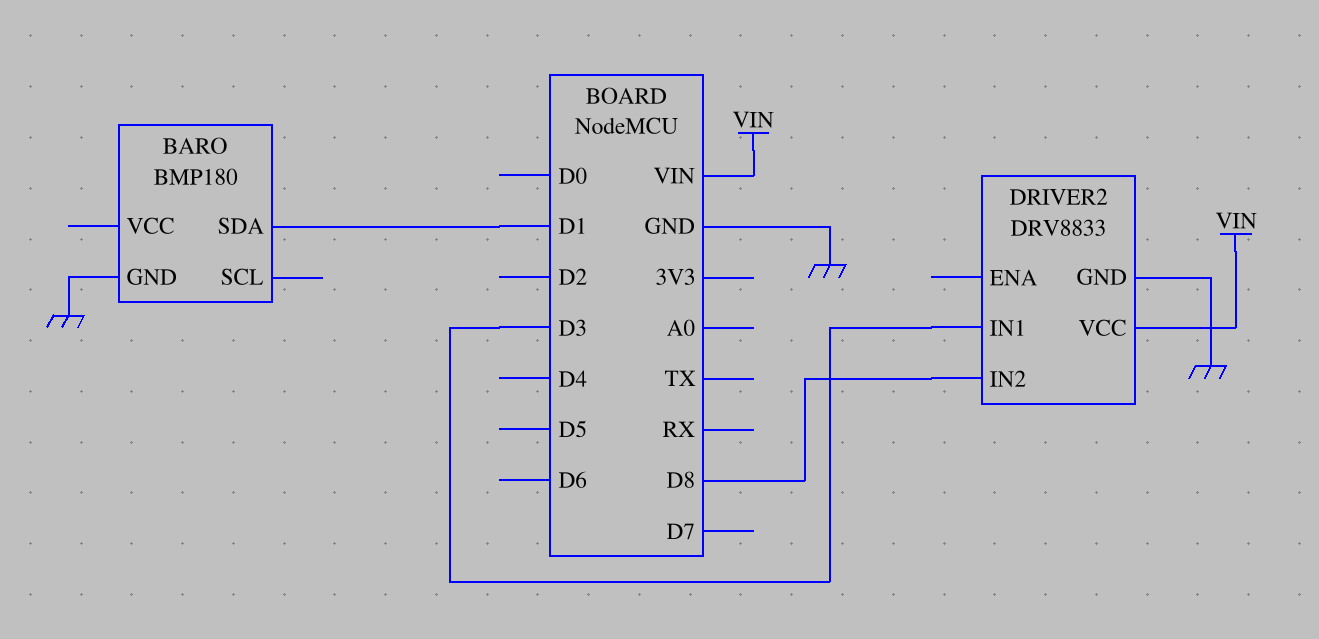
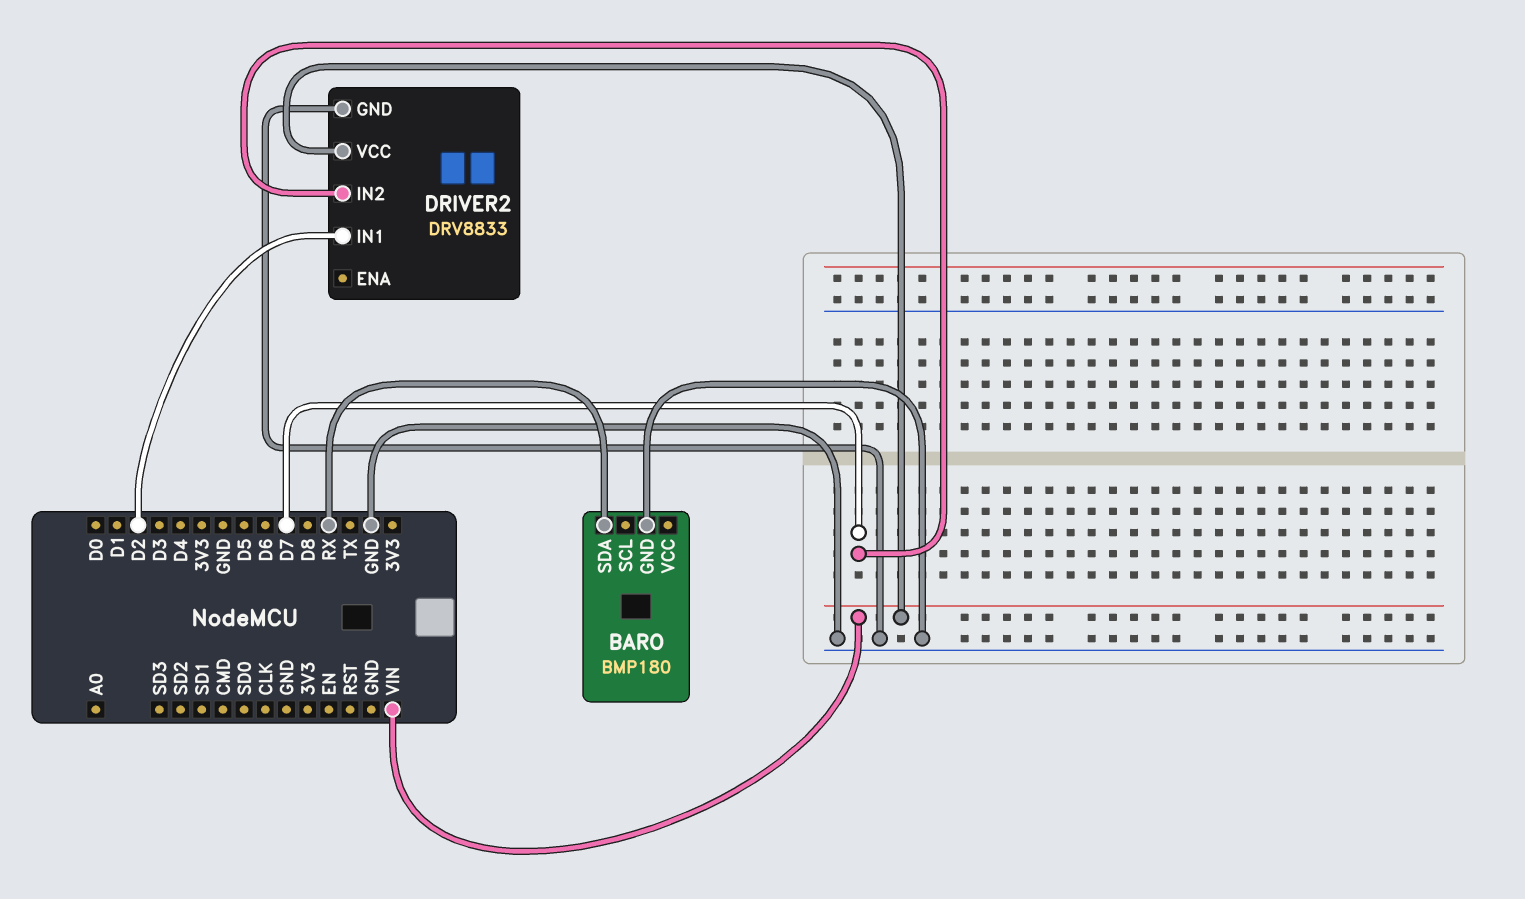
BARO pin SDA: D1 -> RX
DRIVER2 pin IN1: D3 -> D2
DRIVER2 pin IN2: D8 -> D7

